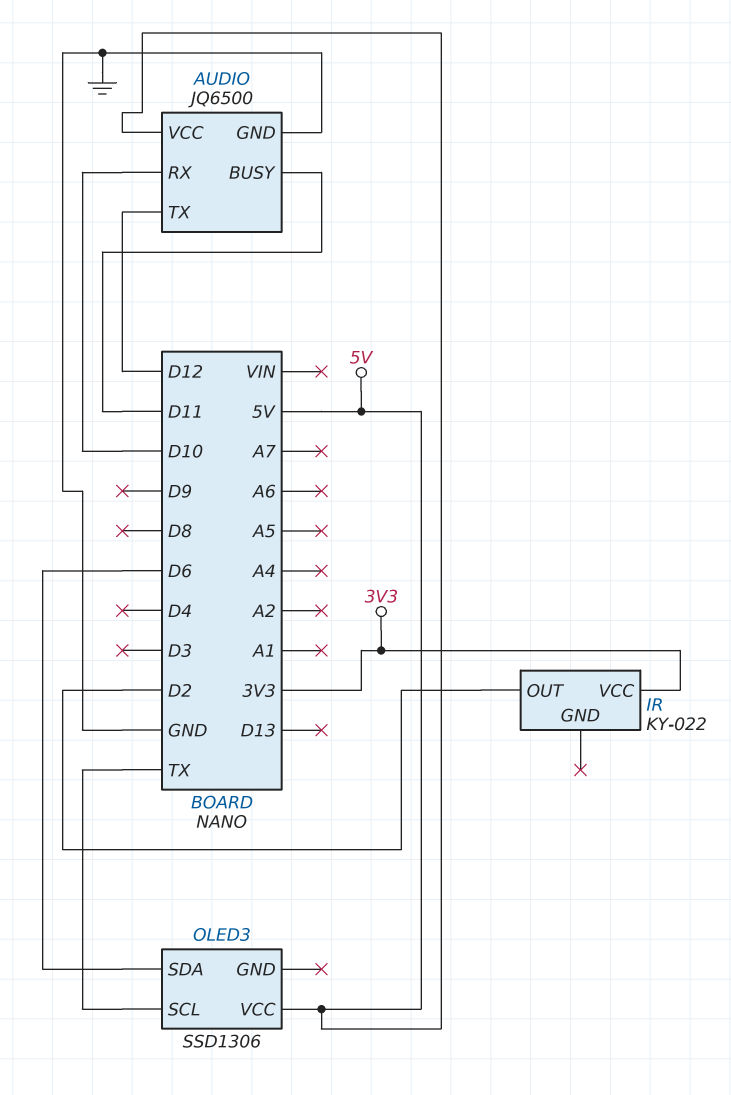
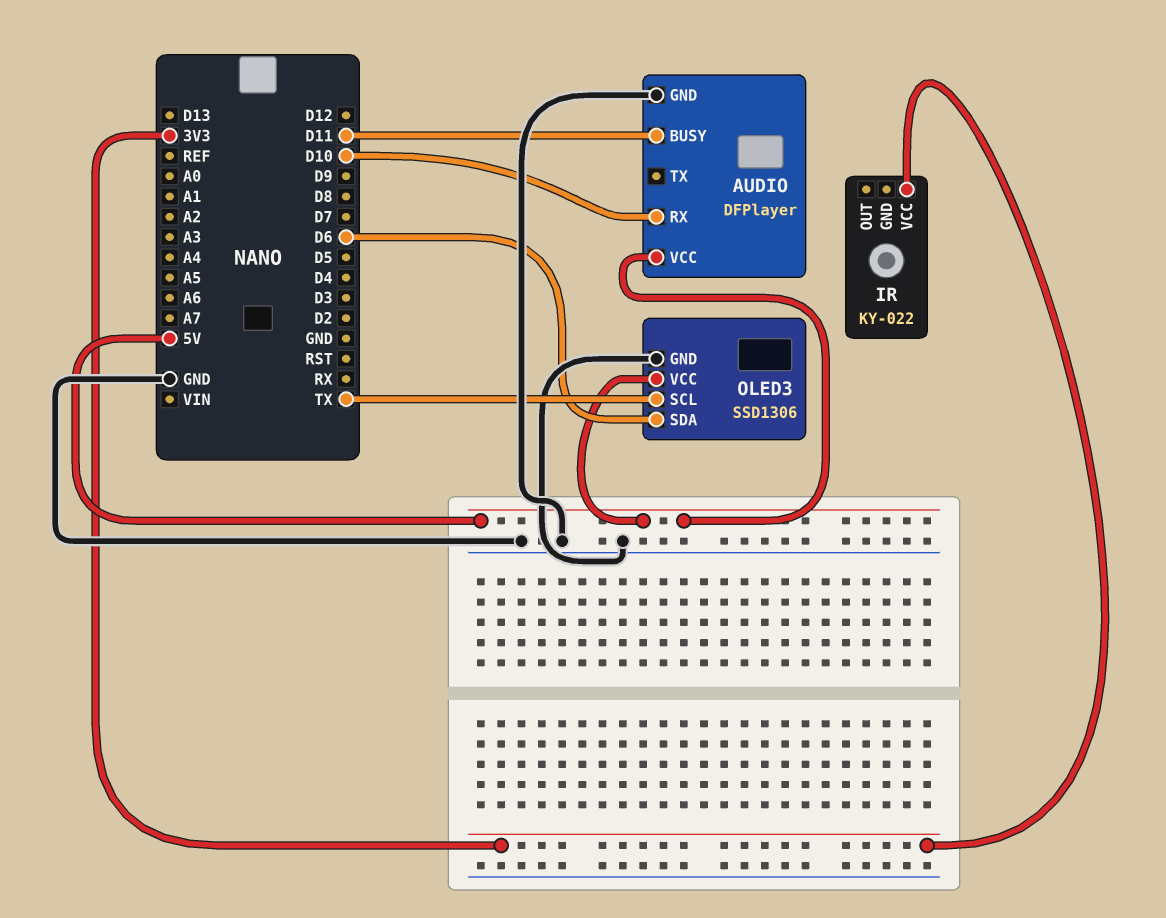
AUDIO: JQ6500 -> DFPlayer
AUDIO pin TX: D12 -> none
IR pin OUT: D2 -> none
OLED3 pin GND: none -> GND

